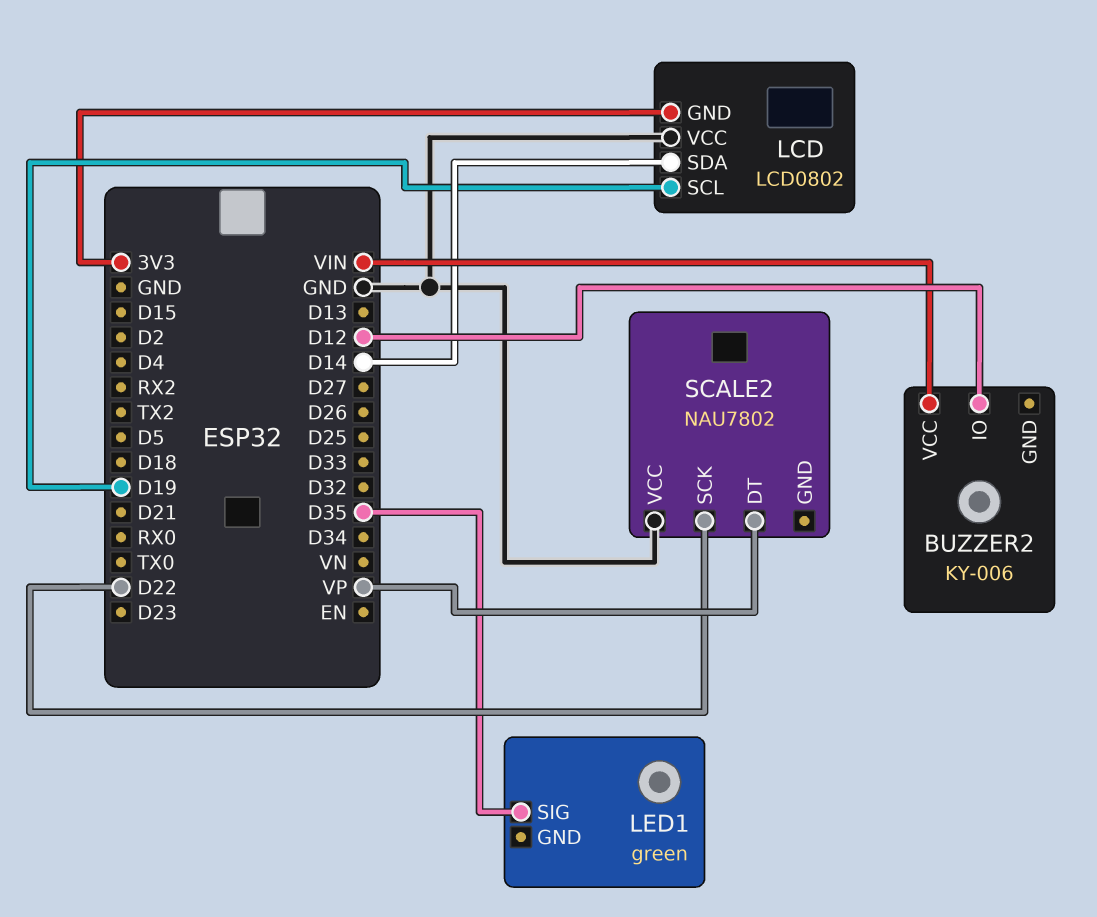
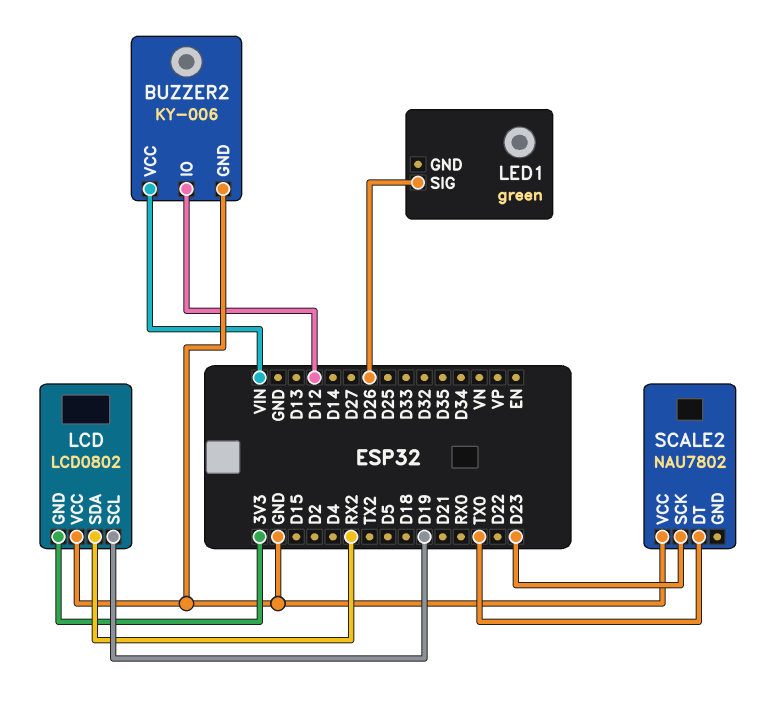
BUZZER2 pin GND: none -> GND
LCD pin SDA: D14 -> RX2
LED1 pin SIG: D35 -> D26
SCALE2 pin DT: VP -> TX0
SCALE2 pin SCK: D22 -> D23

